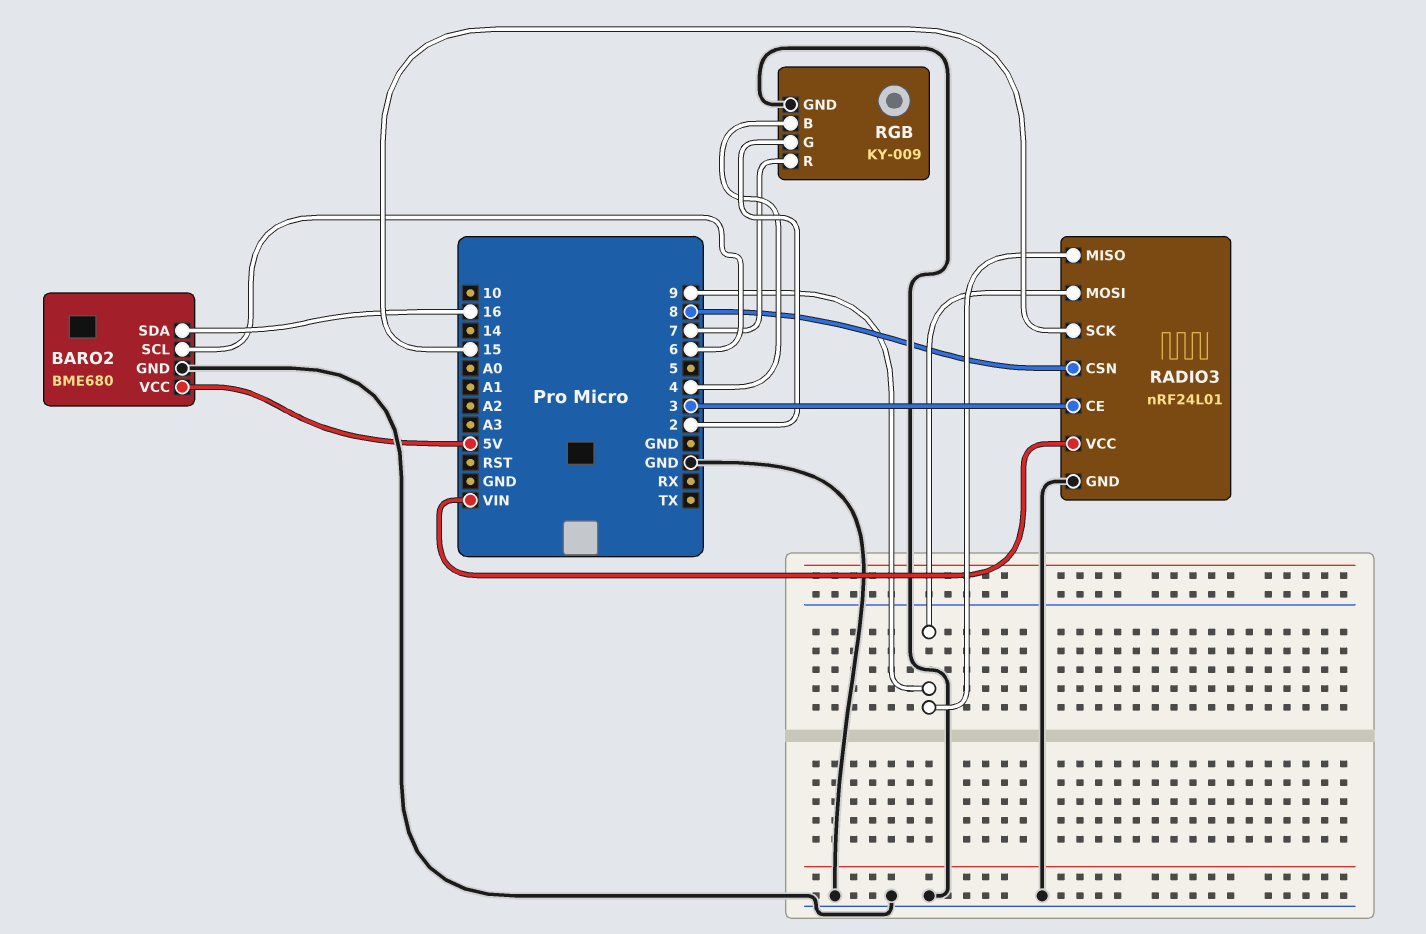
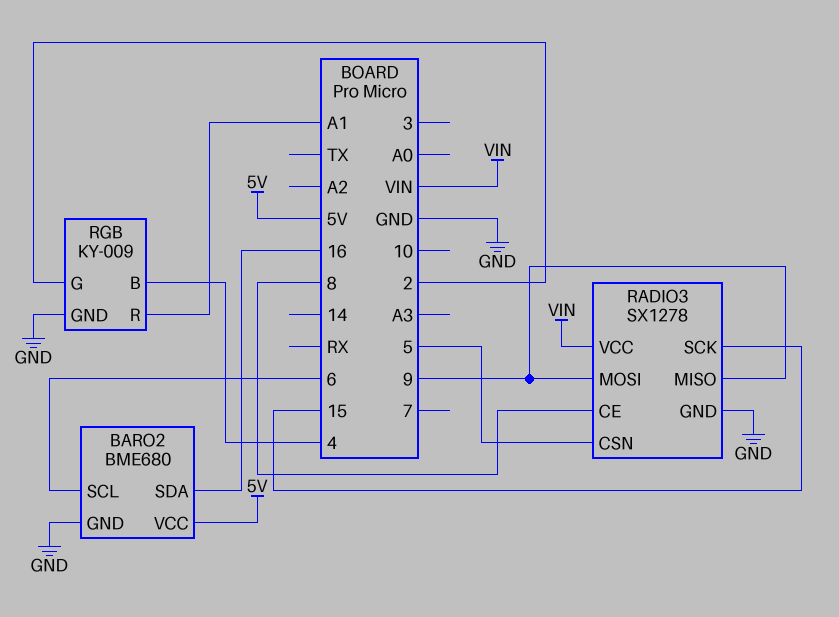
RADIO3: nRF24L01 -> SX1278
RADIO3 pin CE: 3 -> 8
RADIO3 pin CSN: 8 -> 5
RGB pin R: 7 -> A1

